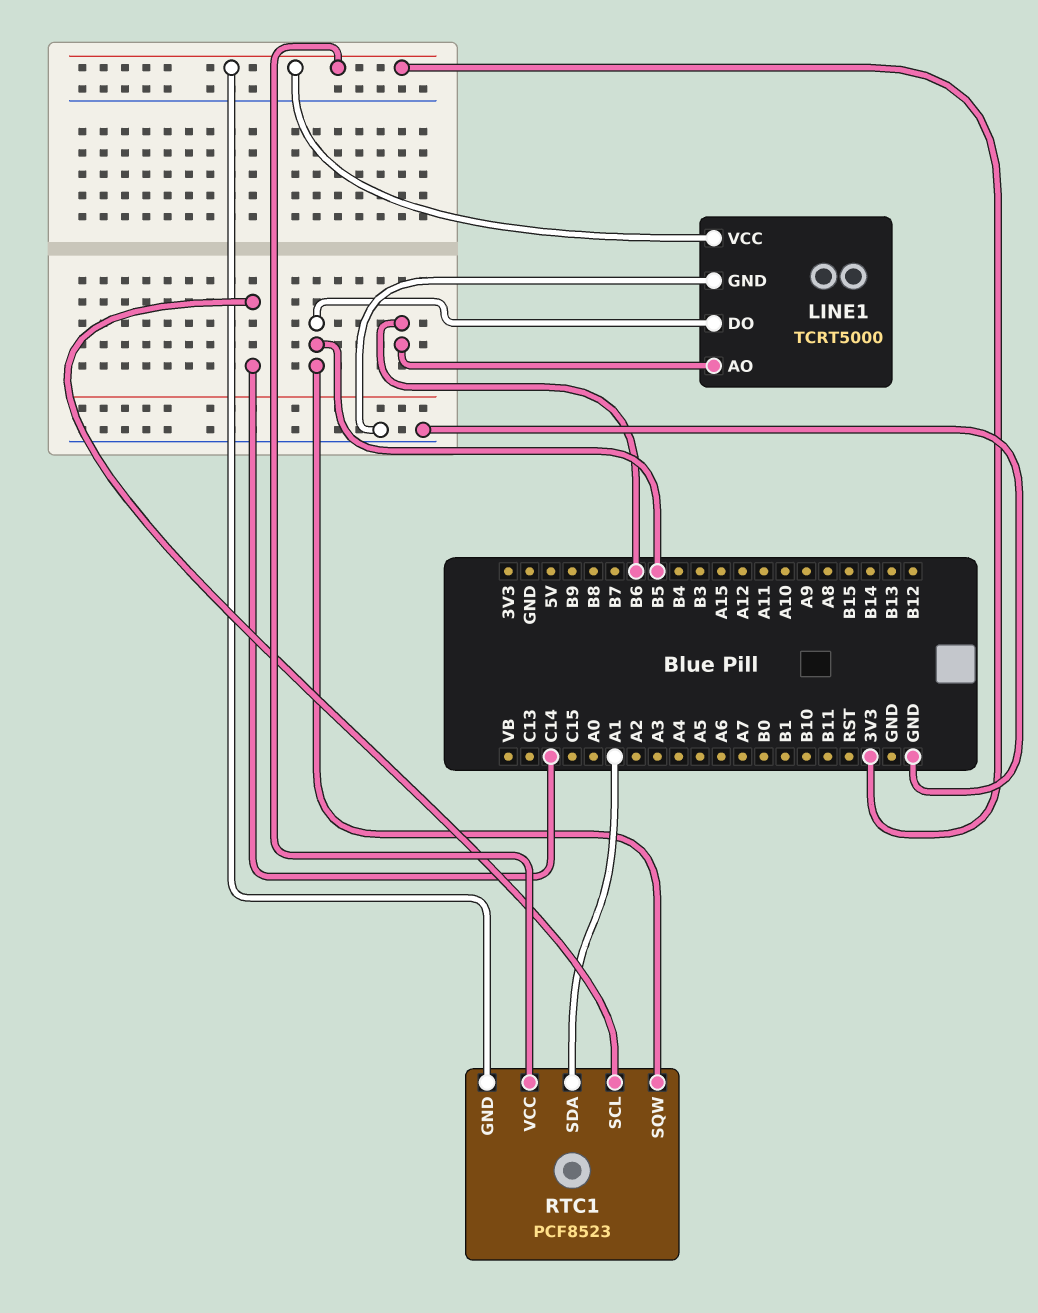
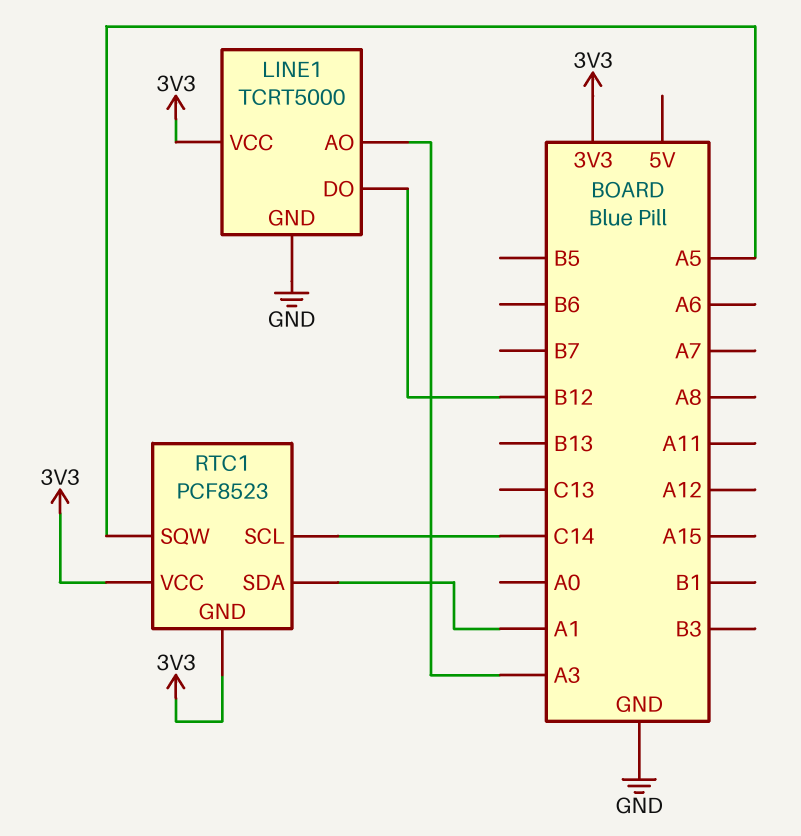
LINE1 pin AO: B6 -> A3
LINE1 pin DO: B5 -> B12
RTC1 pin SQW: B5 -> A5

